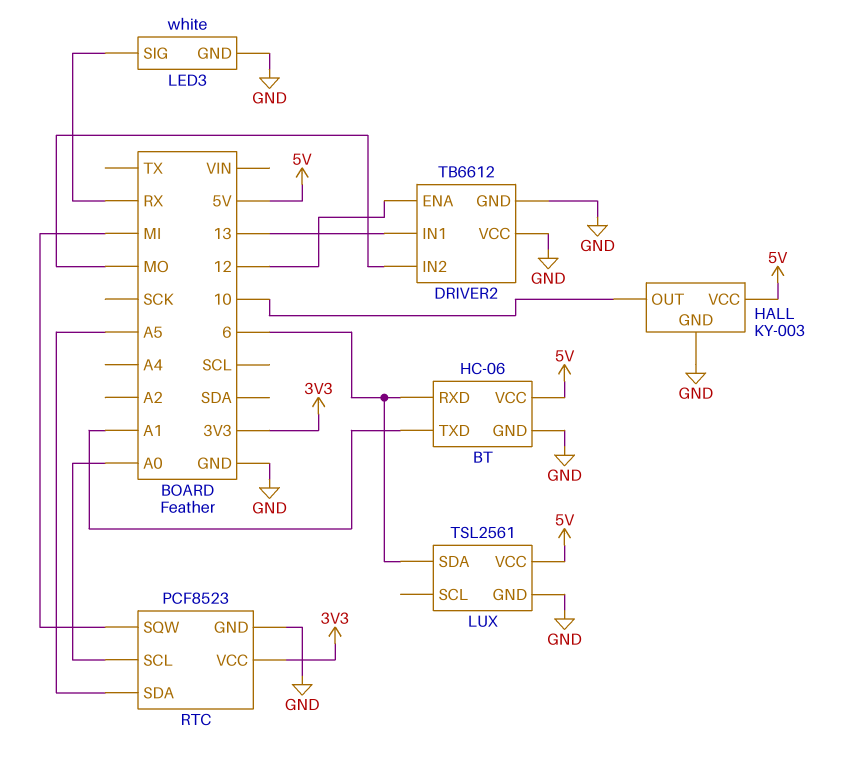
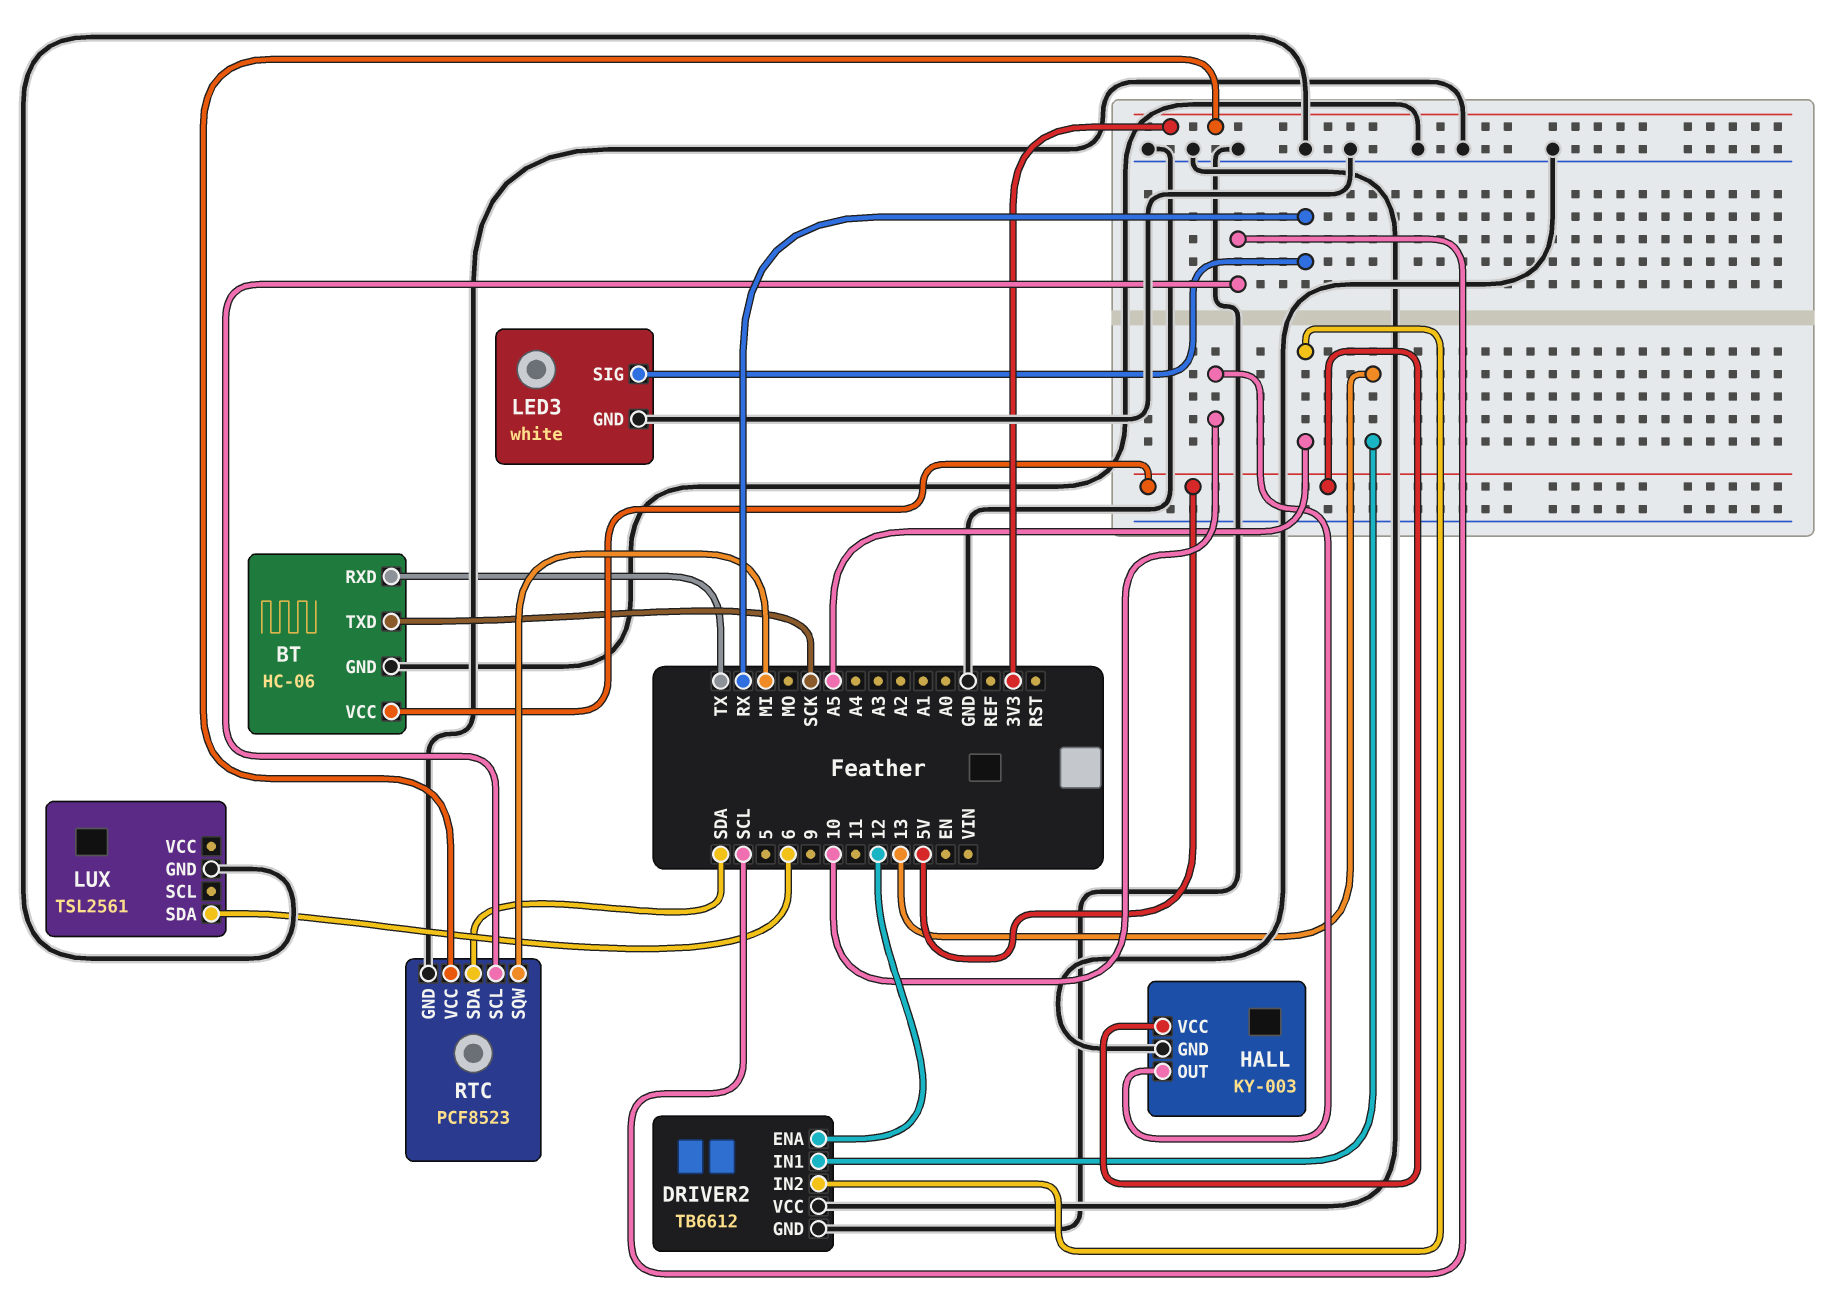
BT pin RXD: 6 -> TX
BT pin TXD: A1 -> SCK
DRIVER2 pin IN2: MO -> A5
LUX pin VCC: 5V -> none
RTC pin SCL: A0 -> SCL
RTC pin SDA: A5 -> SDA

